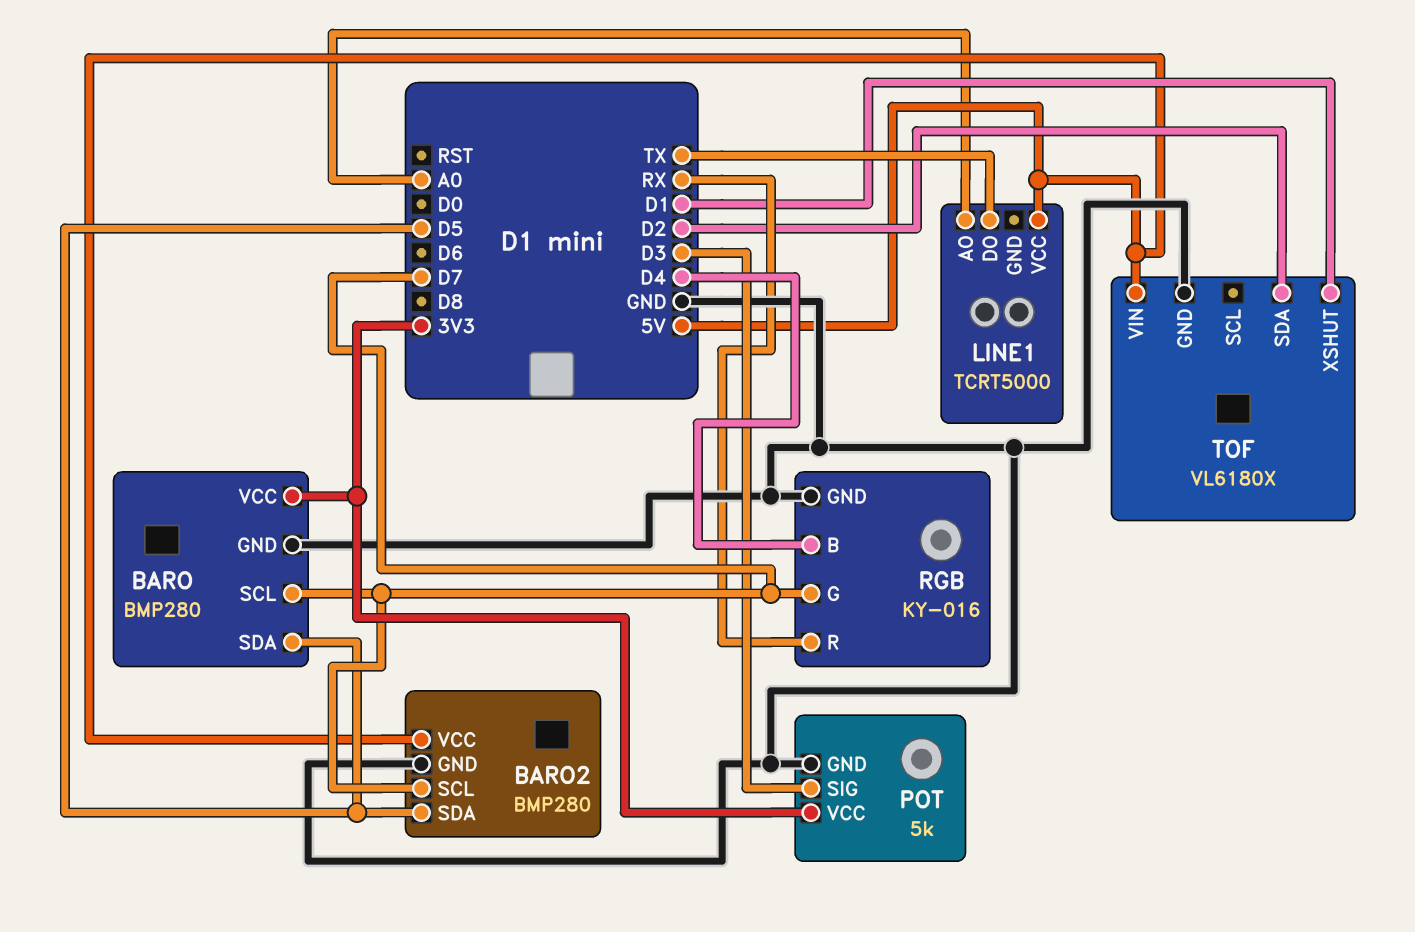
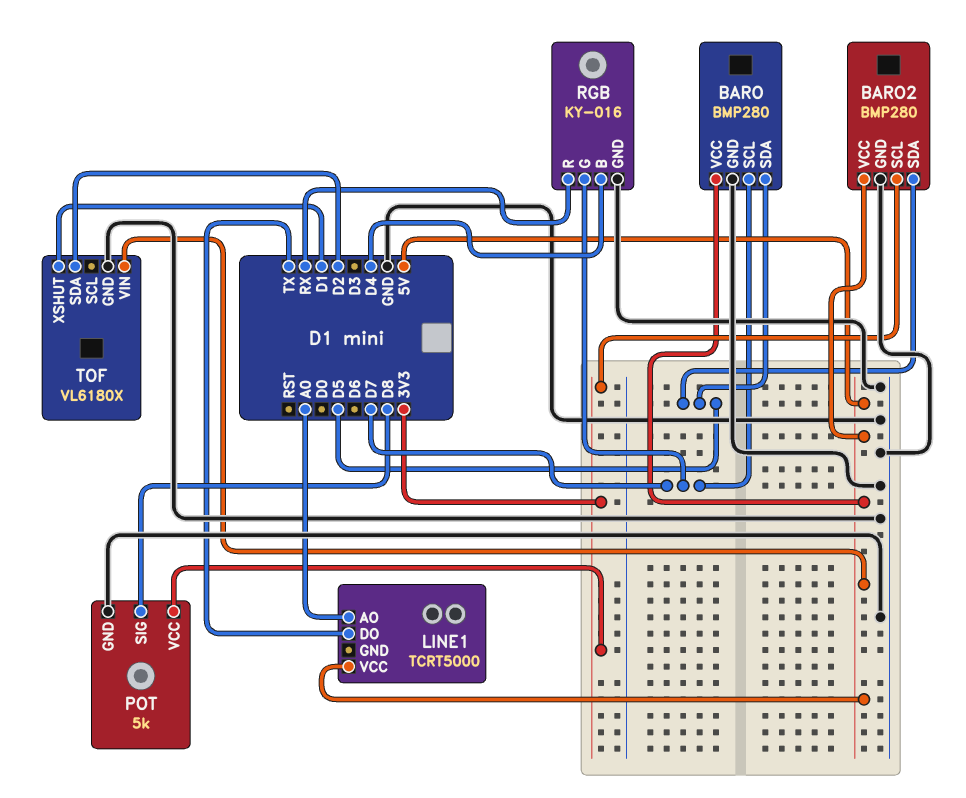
BARO pin VCC: 3V3 -> 5V
BARO2 pin SCL: D7 -> 3V3
POT pin SIG: D3 -> D8

